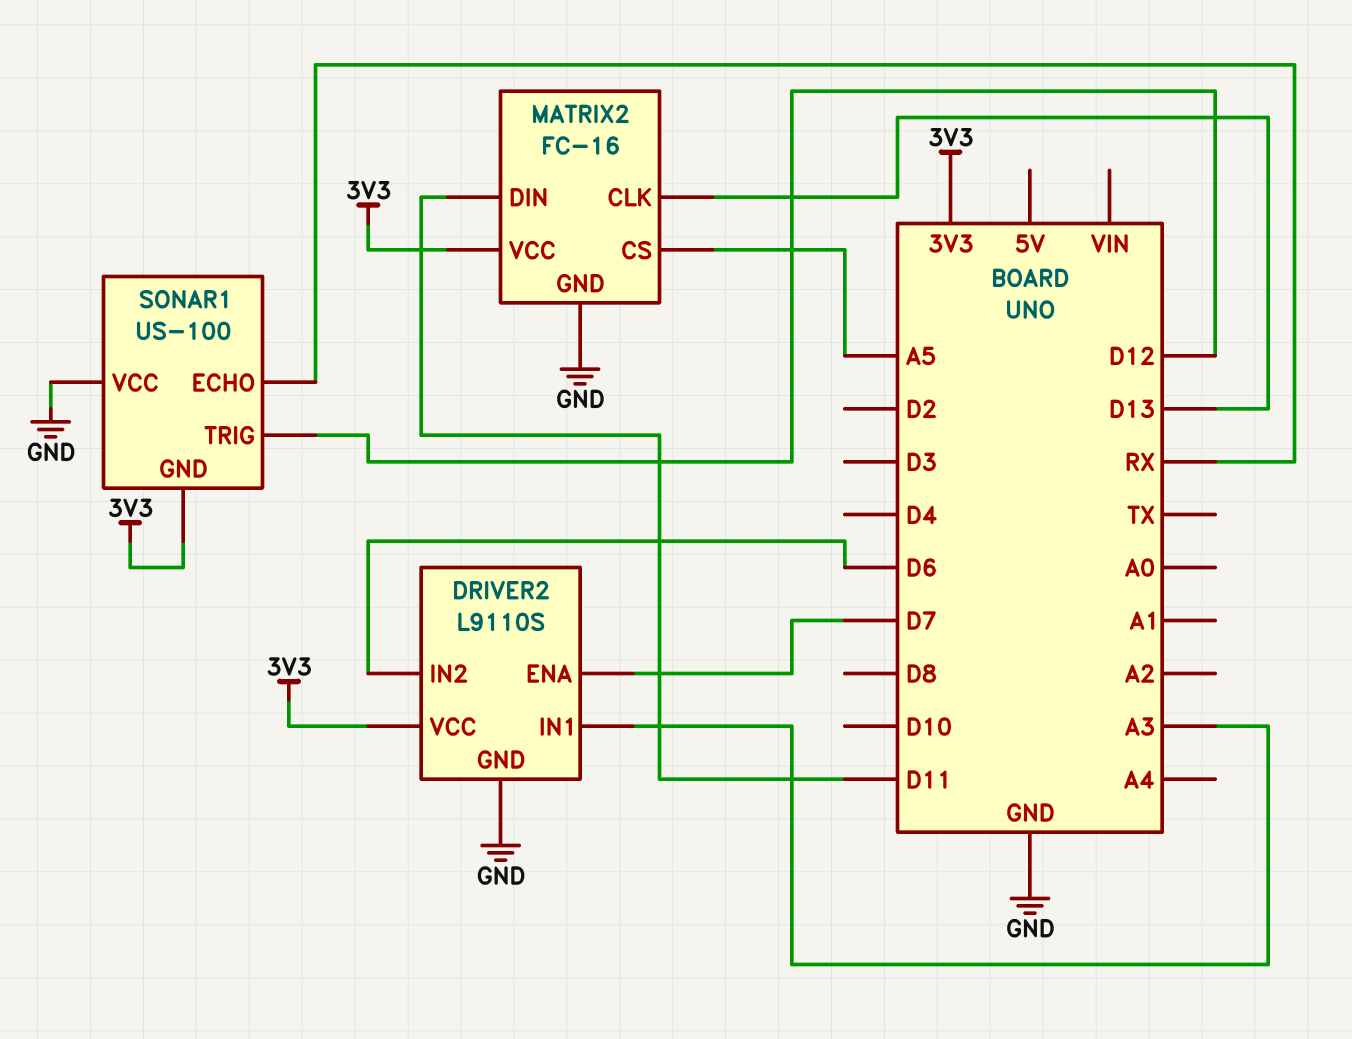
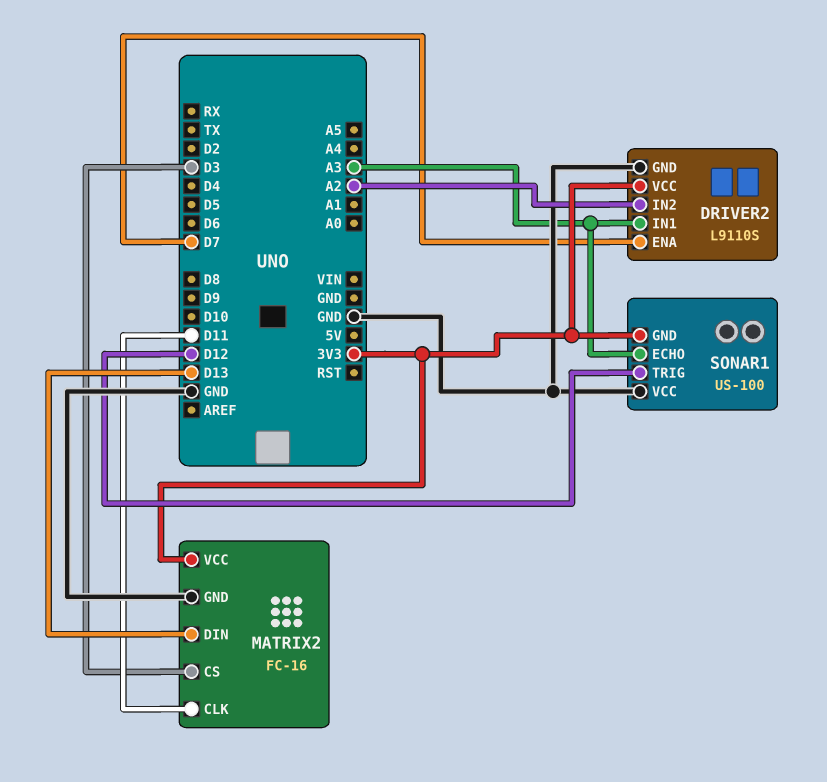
DRIVER2 pin IN2: D6 -> A2
MATRIX2 pin CLK: D13 -> D11
MATRIX2 pin CS: A5 -> D3
MATRIX2 pin DIN: D11 -> D13
SONAR1 pin ECHO: RX -> A3

